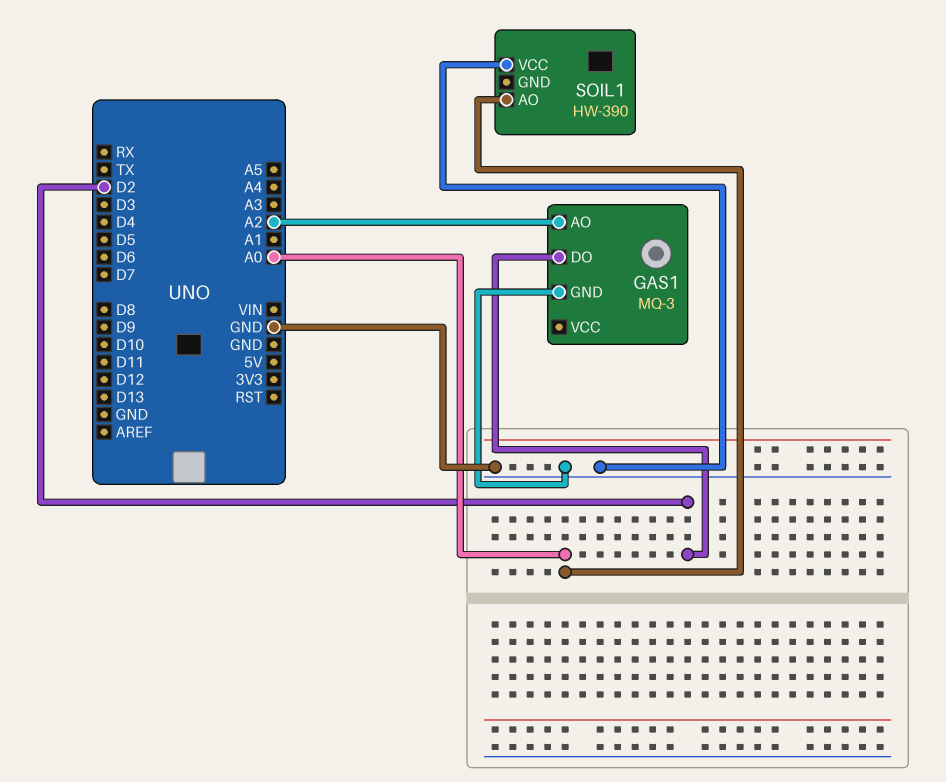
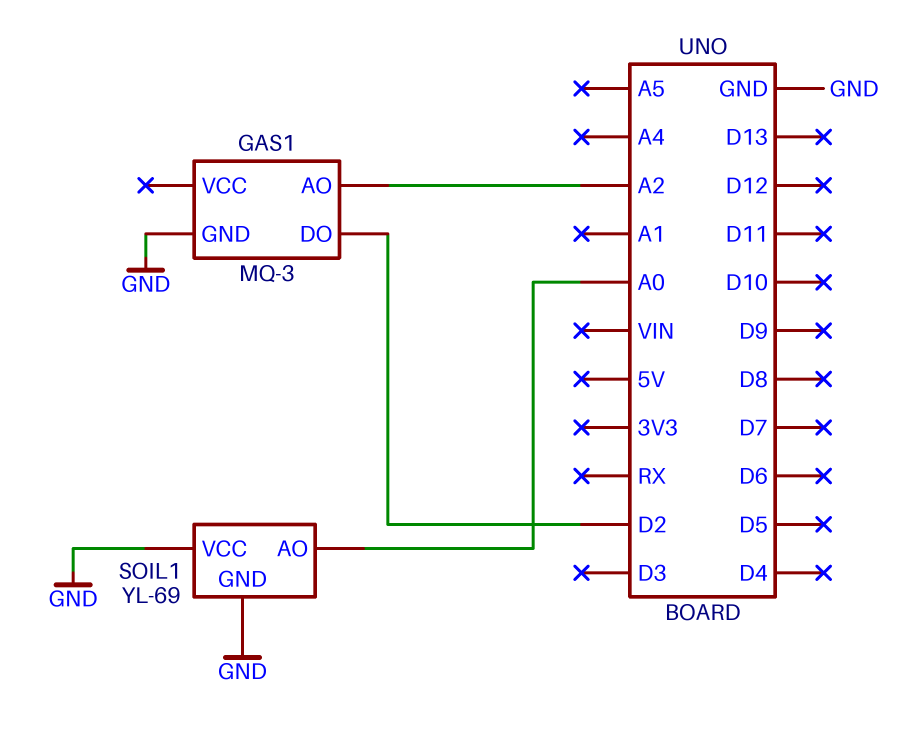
SOIL1: HW-390 -> YL-69
SOIL1 pin GND: none -> GND

